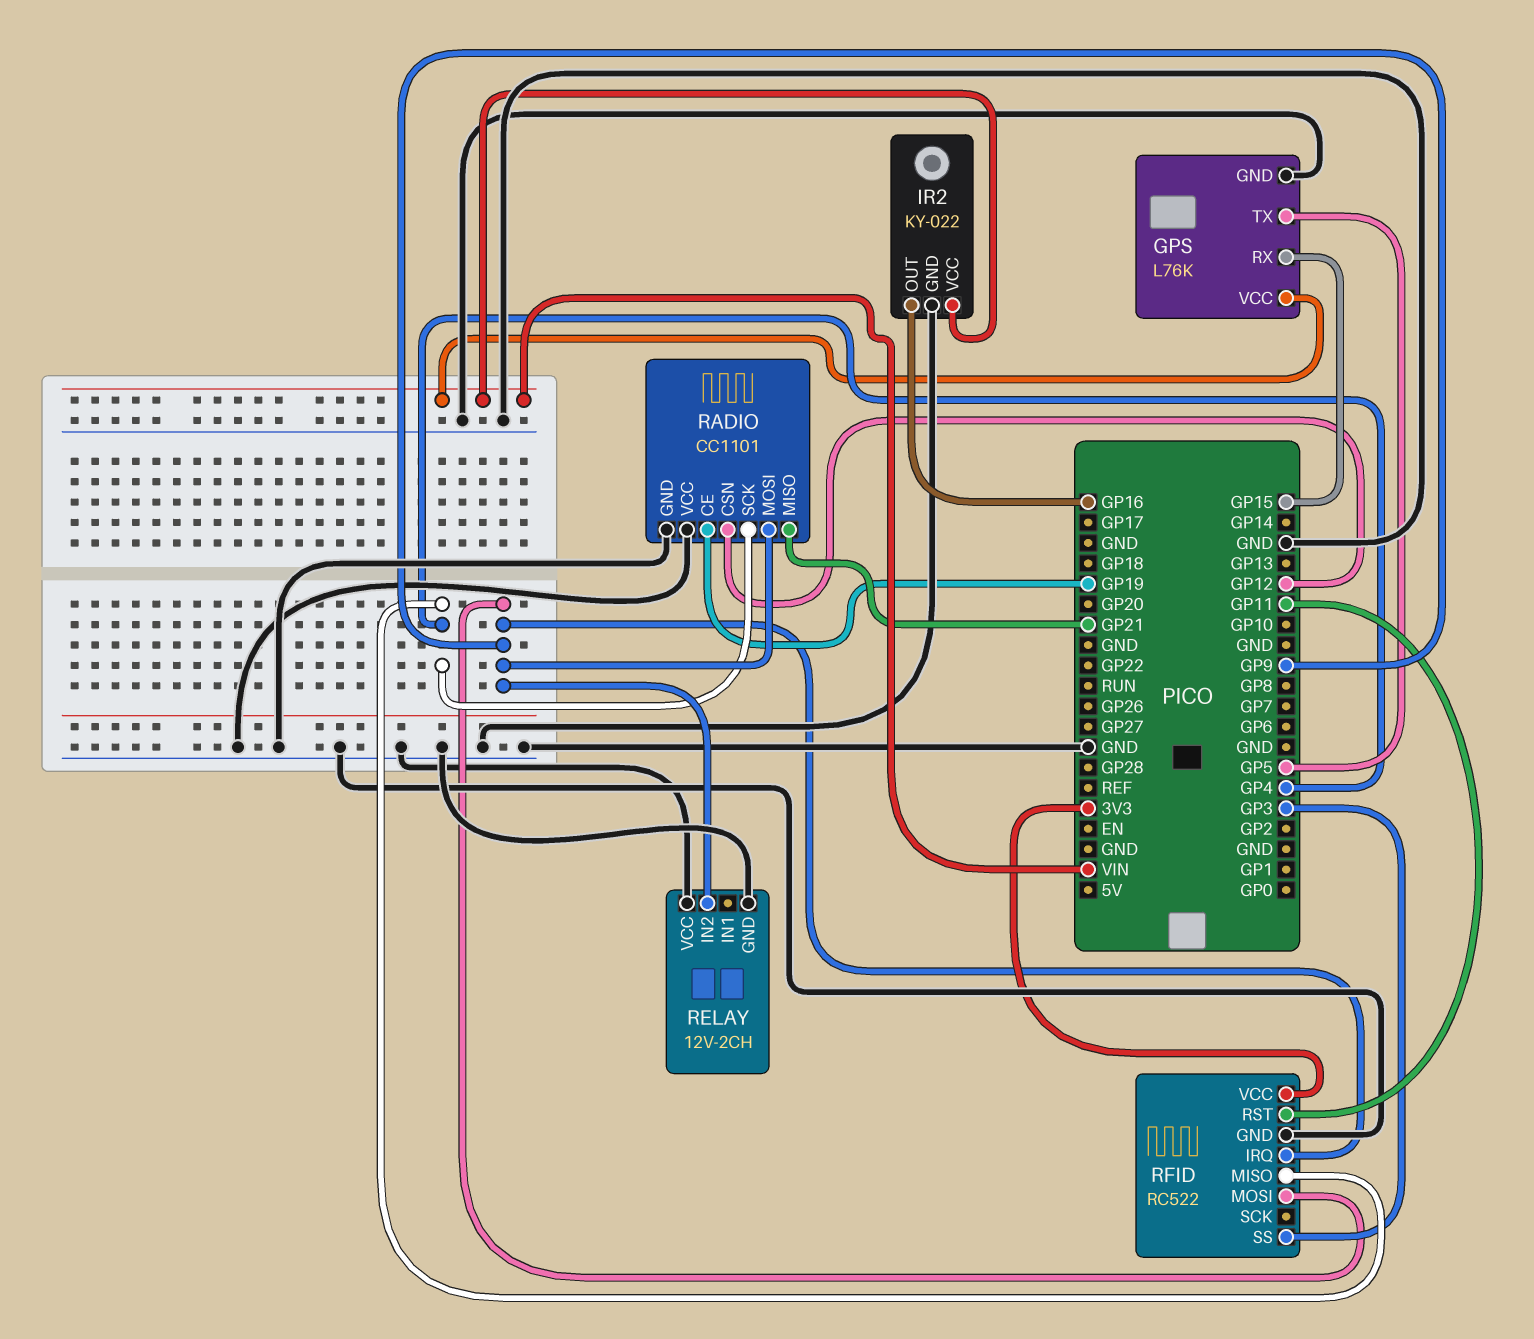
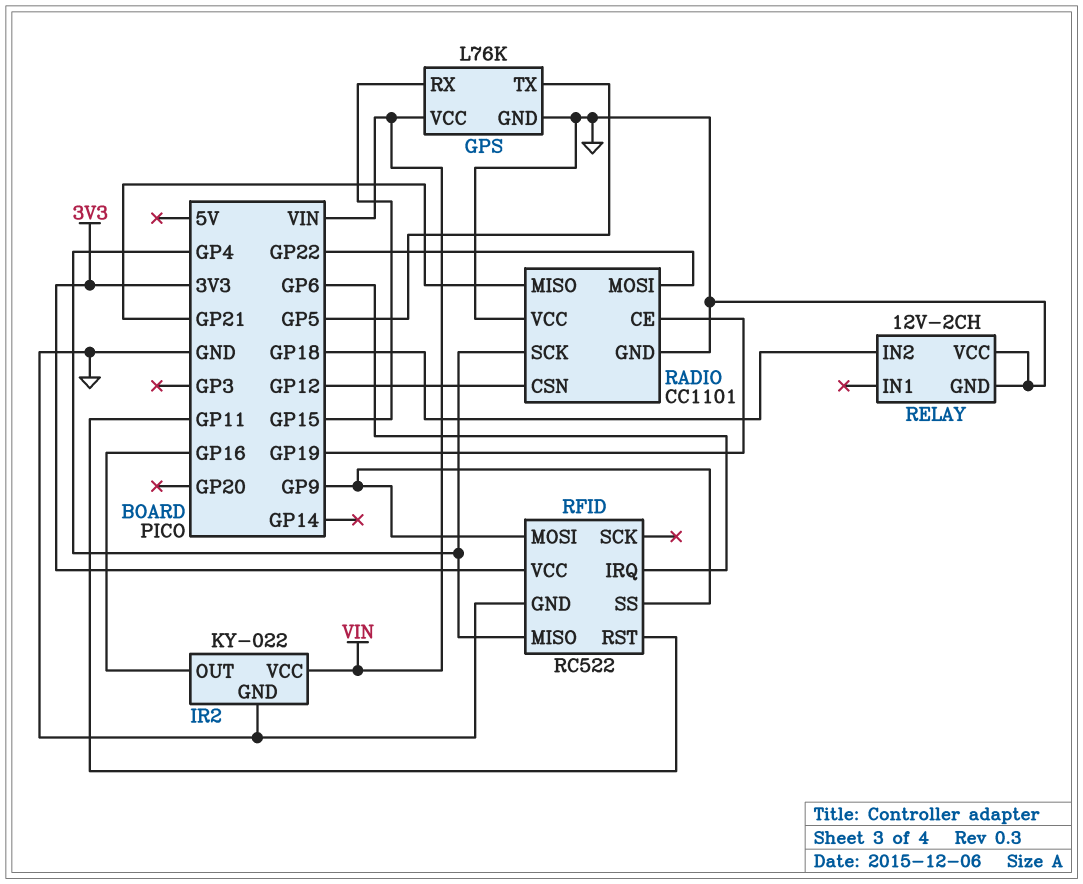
RADIO pin MOSI: GP9 -> GP22
RELAY pin IN2: GP9 -> GP18
RFID pin IRQ: GP9 -> GP6
RFID pin SS: GP3 -> GP9

